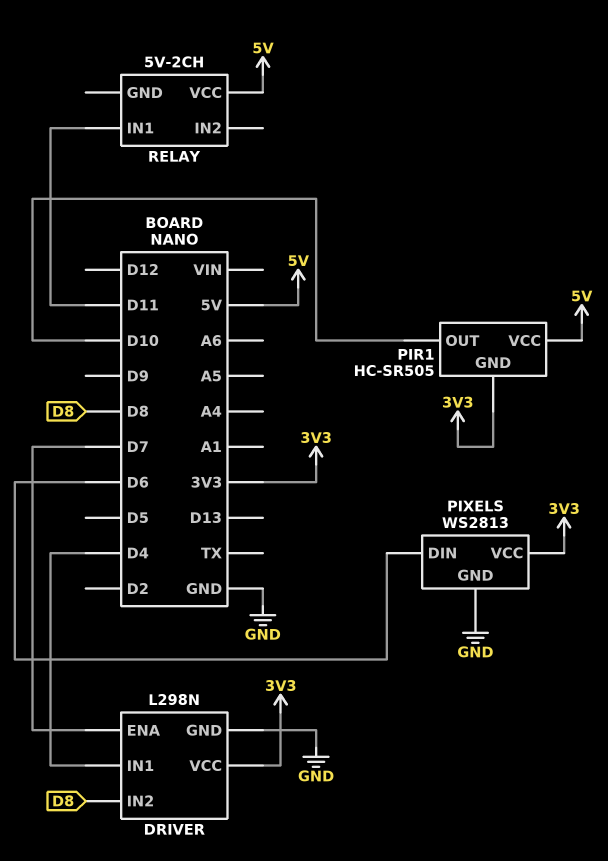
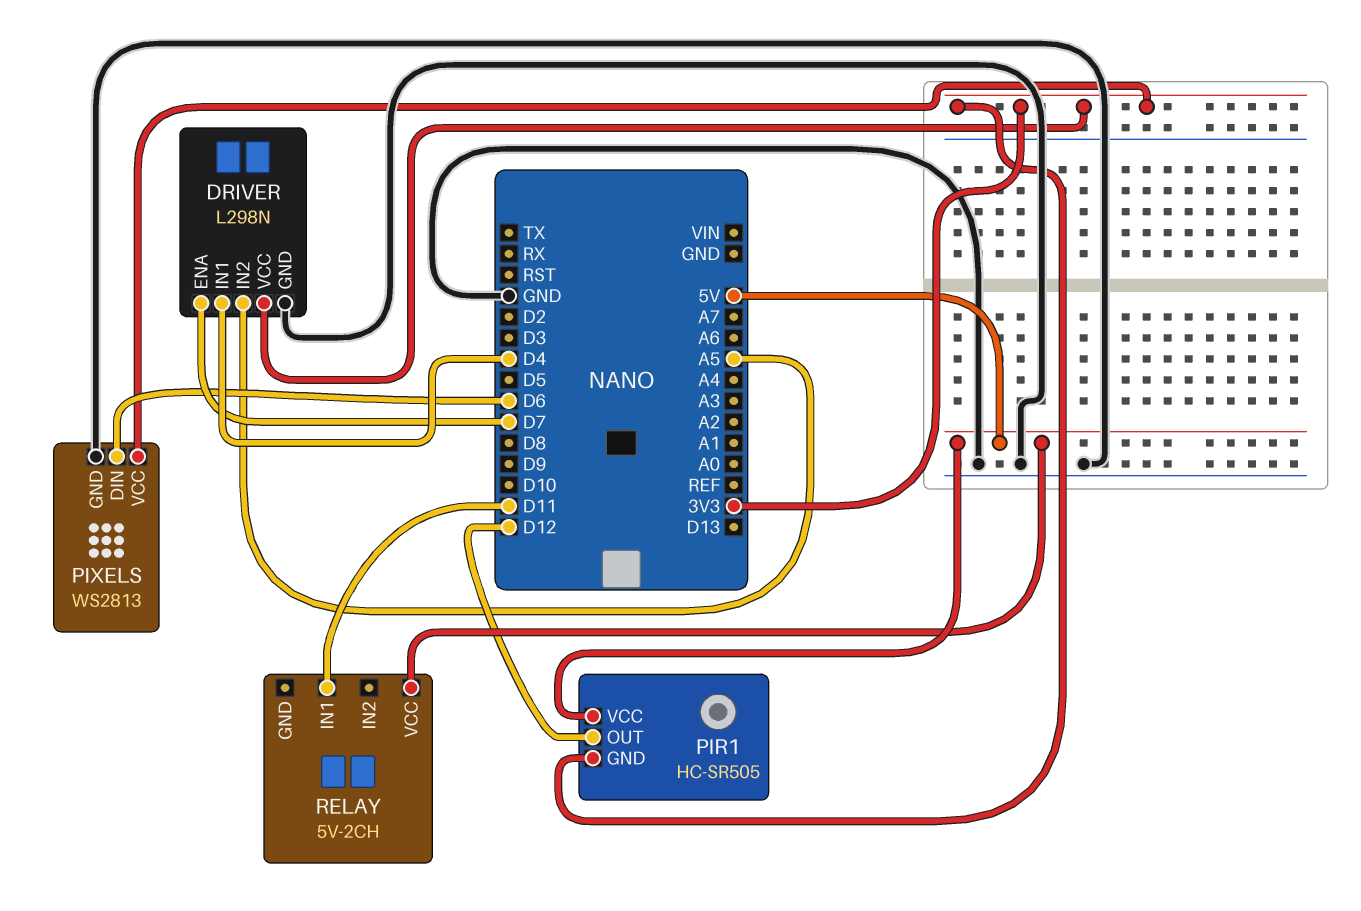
DRIVER pin IN2: D8 -> A5
PIR1 pin OUT: D10 -> D12

